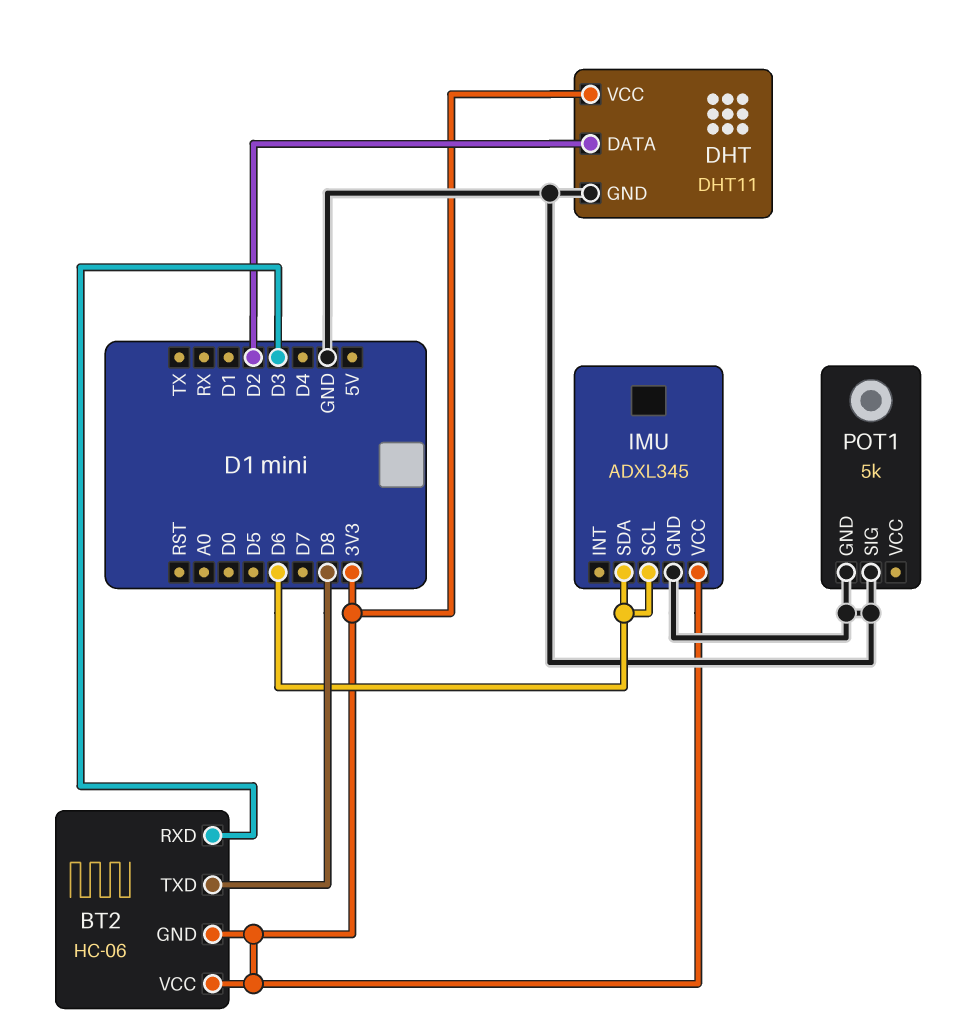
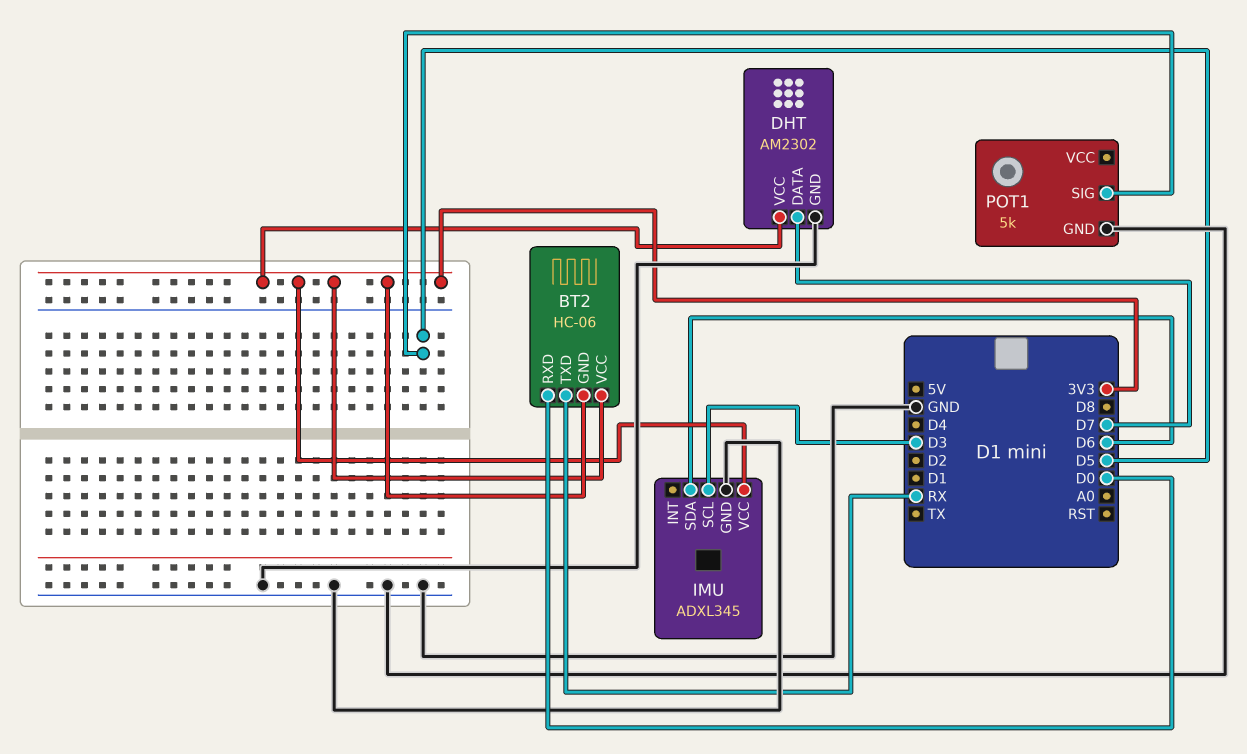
BT2 pin RXD: D3 -> D0
BT2 pin TXD: D8 -> RX
DHT: DHT11 -> AM2302
DHT pin DATA: D2 -> D7
IMU pin SCL: D6 -> D3
POT1 pin SIG: GND -> D5

